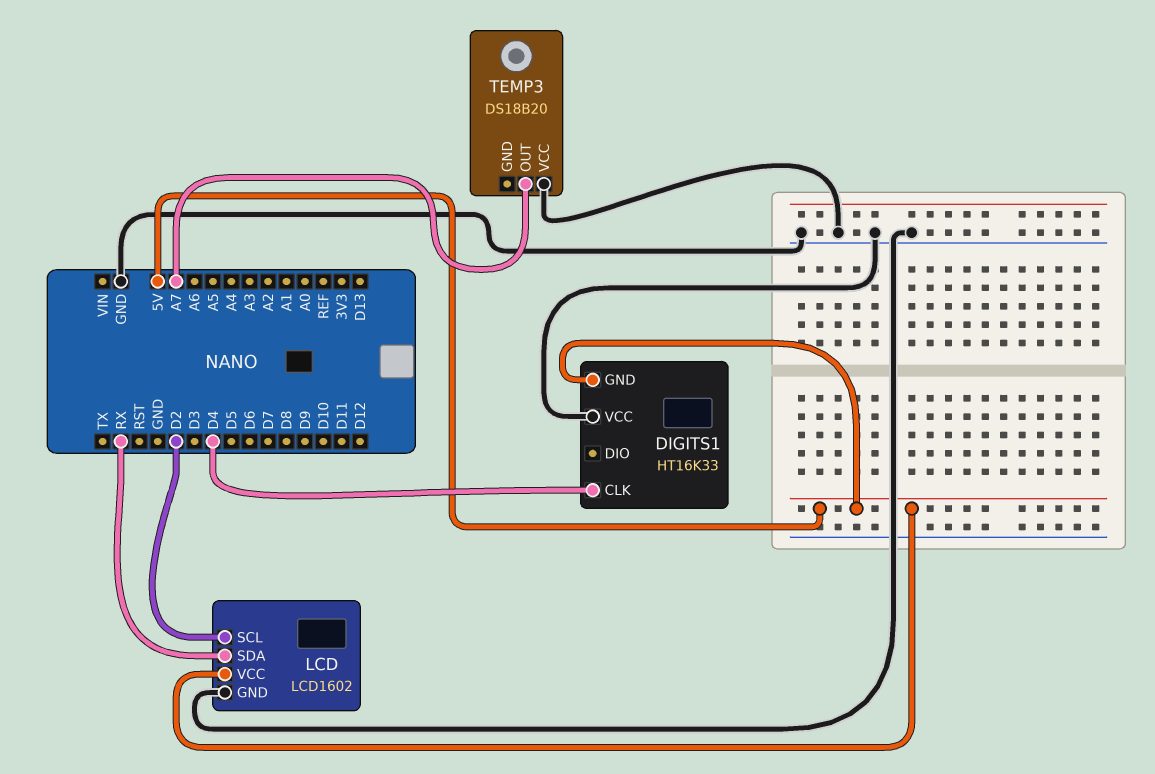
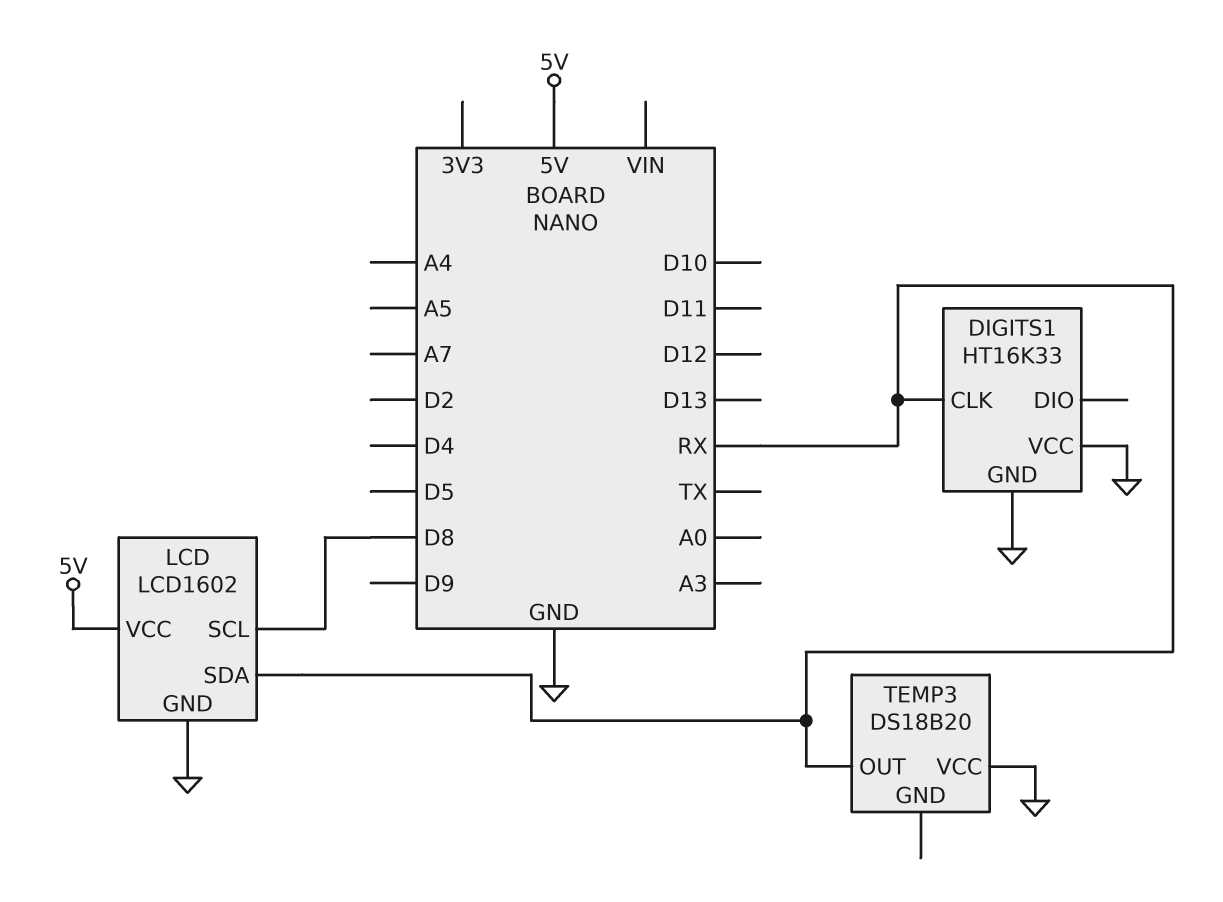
DIGITS1 pin CLK: D4 -> RX
DIGITS1 pin GND: 5V -> GND
LCD pin SCL: D2 -> D8
TEMP3 pin OUT: A7 -> RX

